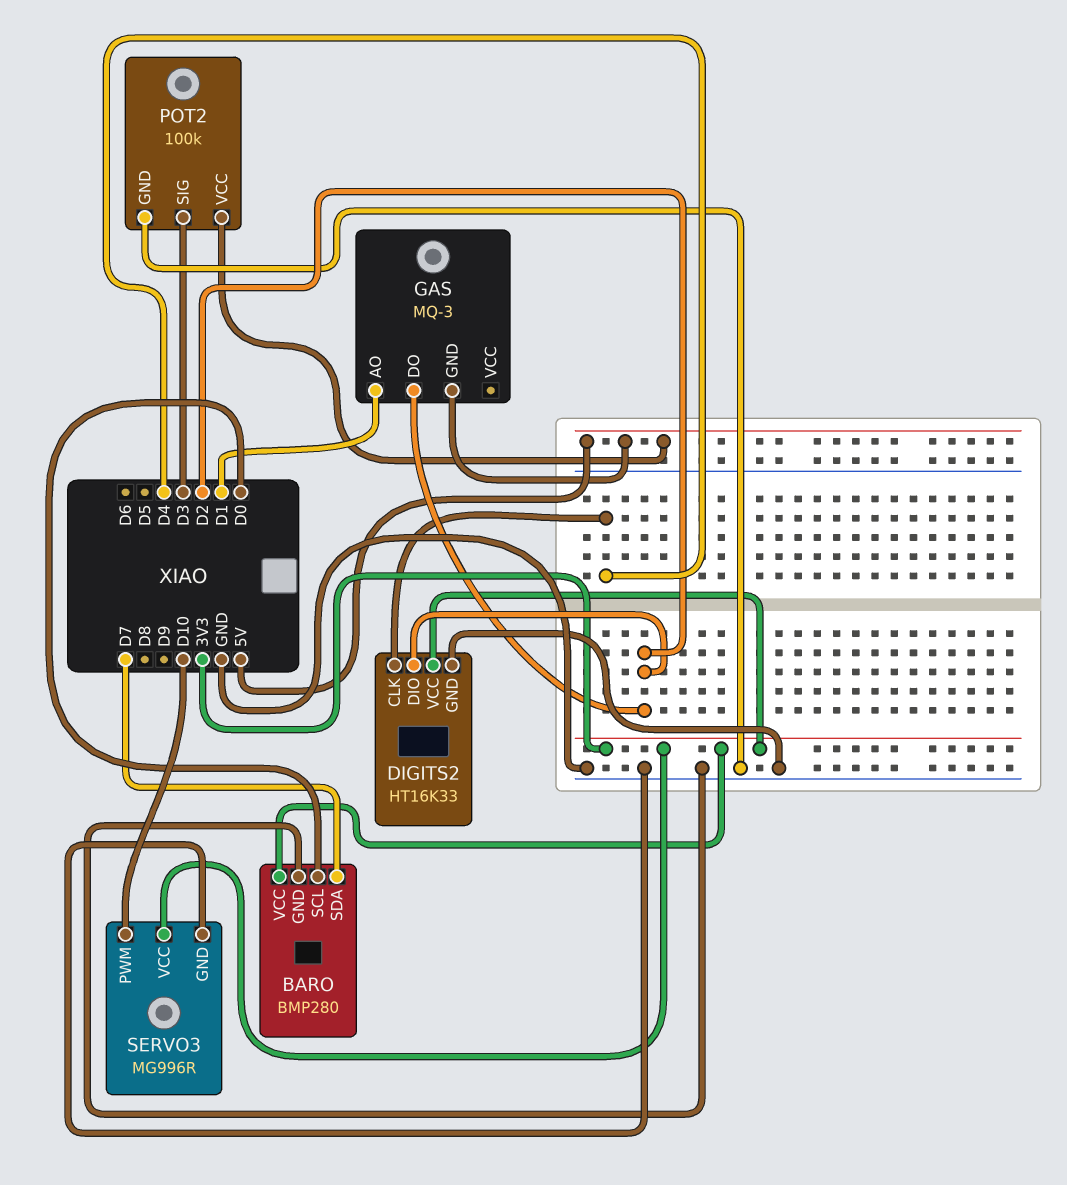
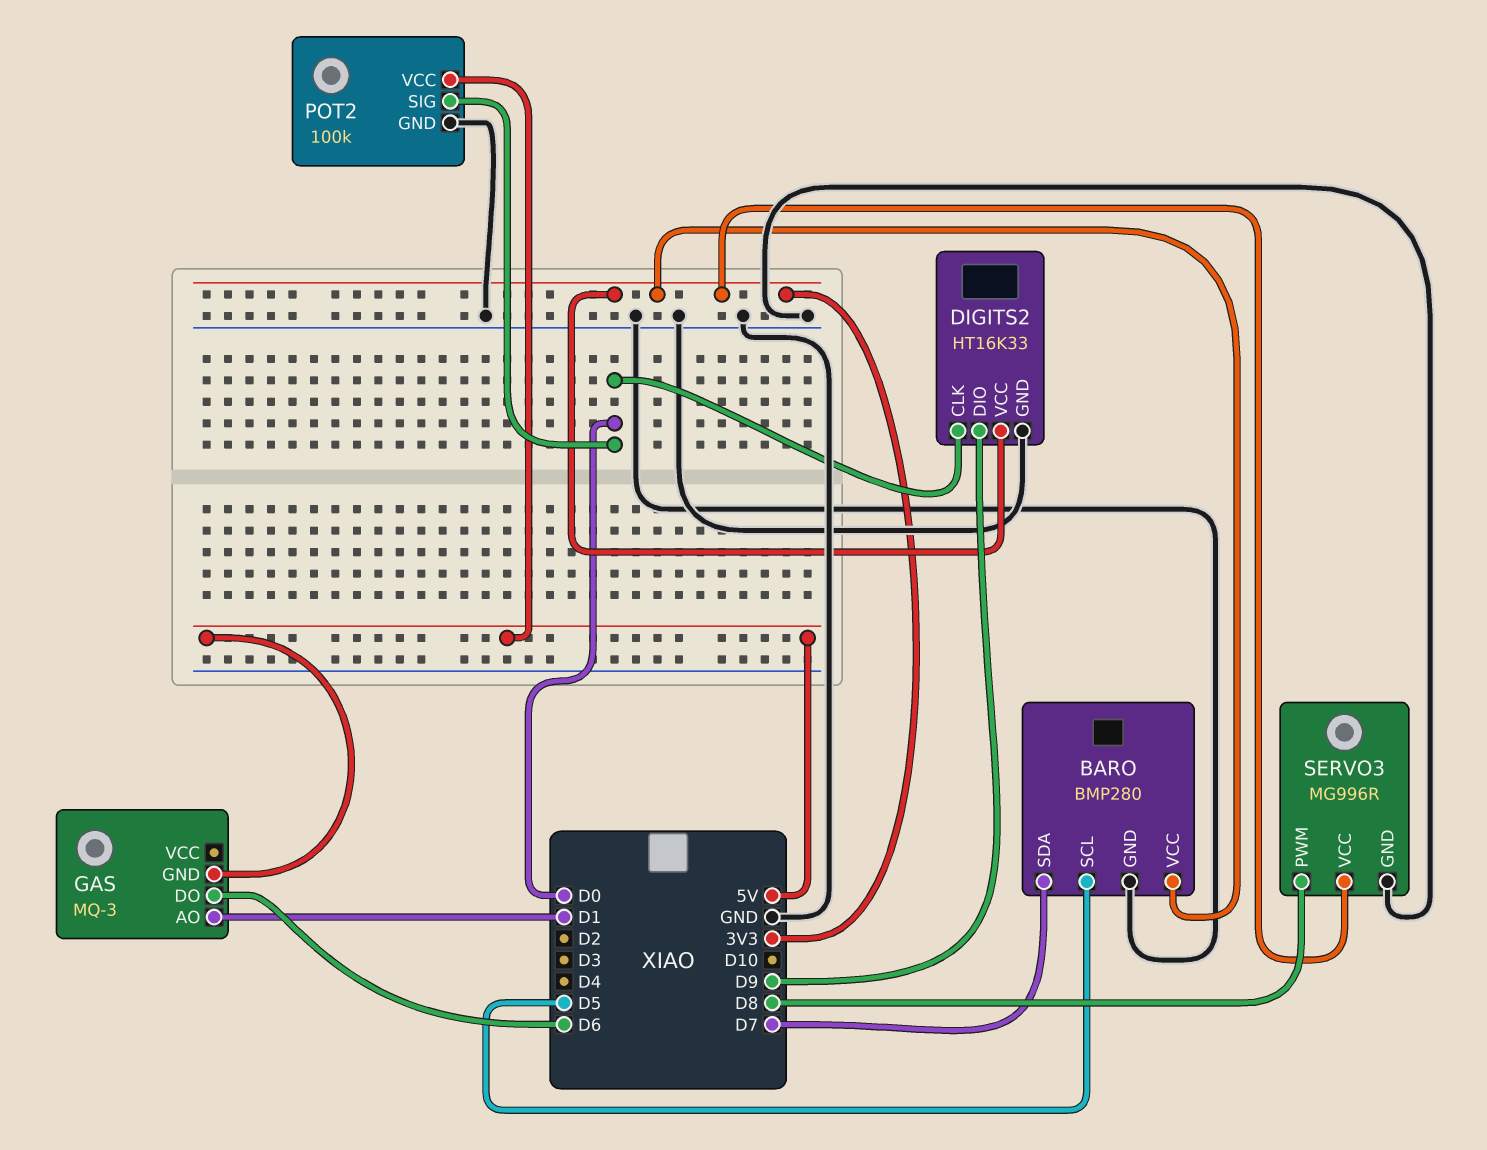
BARO pin SCL: D0 -> D5
DIGITS2 pin CLK: D4 -> D0
DIGITS2 pin DIO: D2 -> D9
GAS pin DO: D2 -> D6
POT2 pin SIG: D3 -> D0
SERVO3 pin PWM: D10 -> D8

